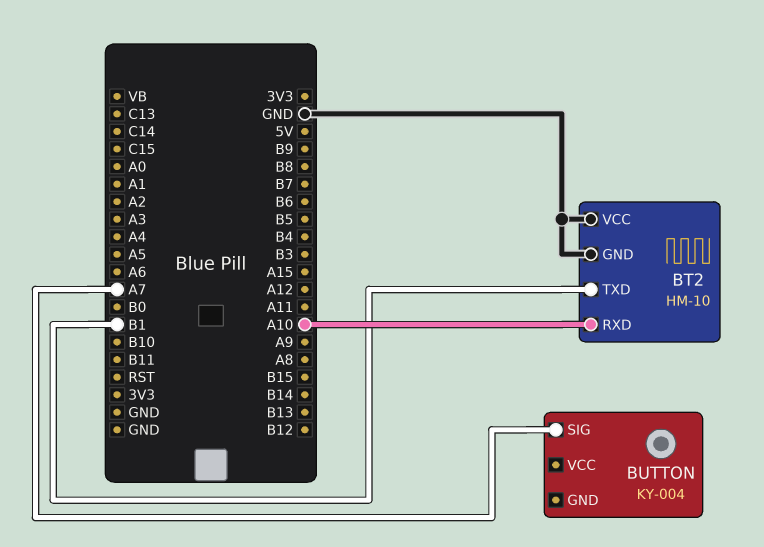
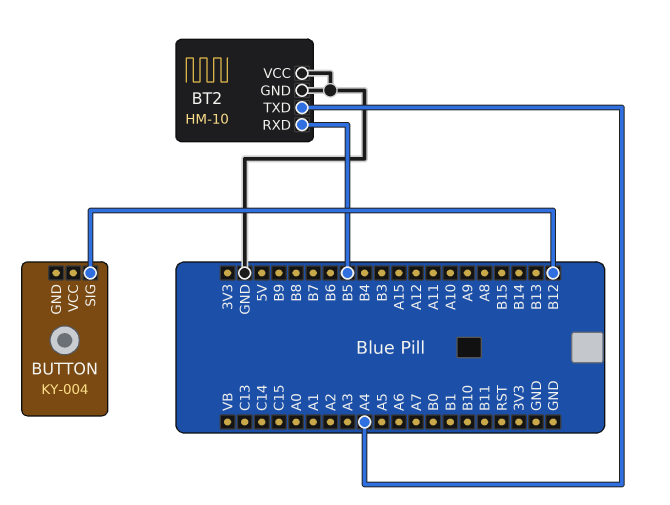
BT2 pin RXD: A10 -> B5
BT2 pin TXD: B1 -> A4
BUTTON pin SIG: A7 -> B12

